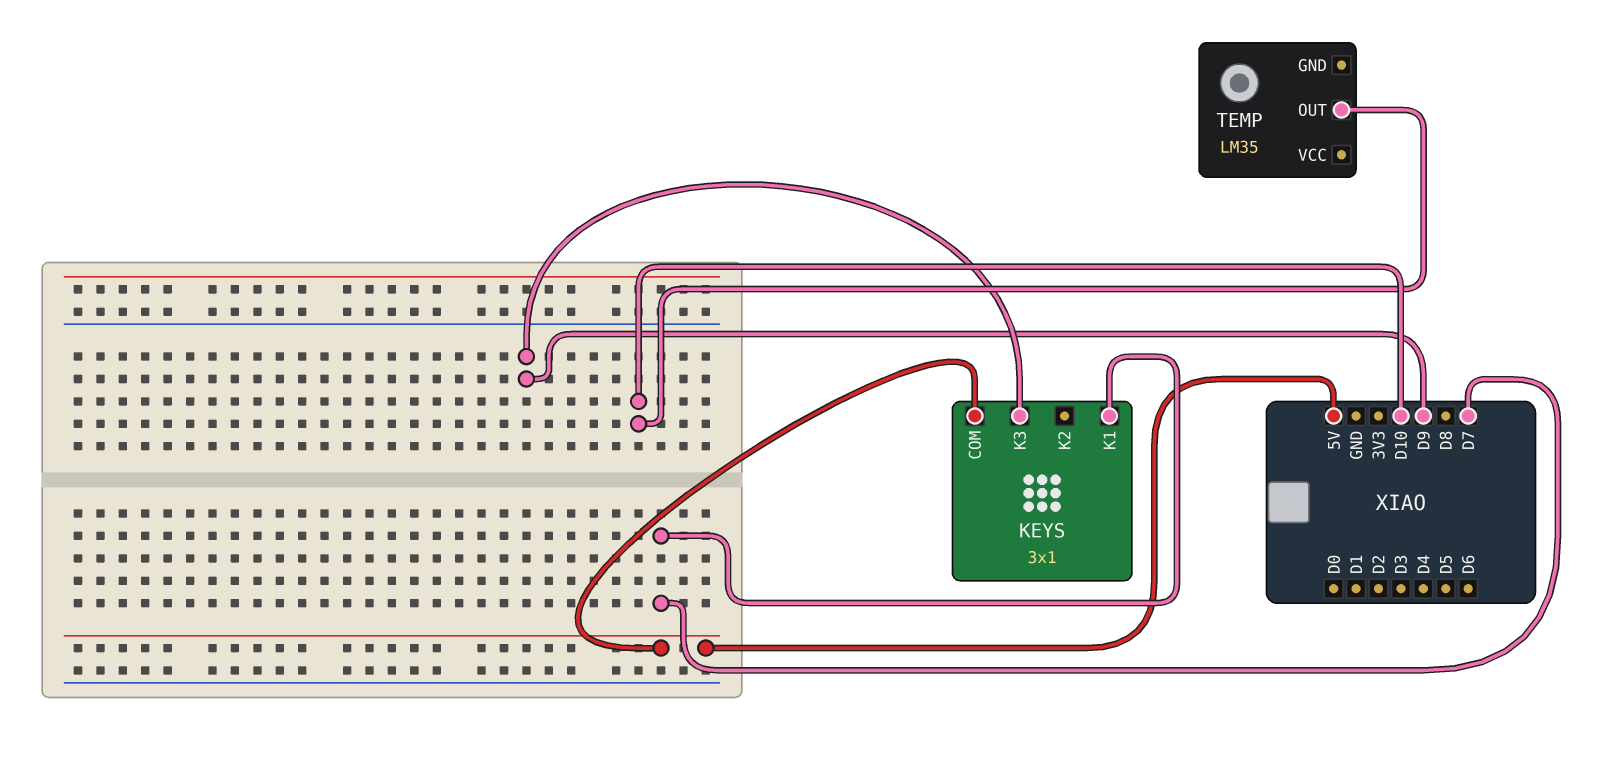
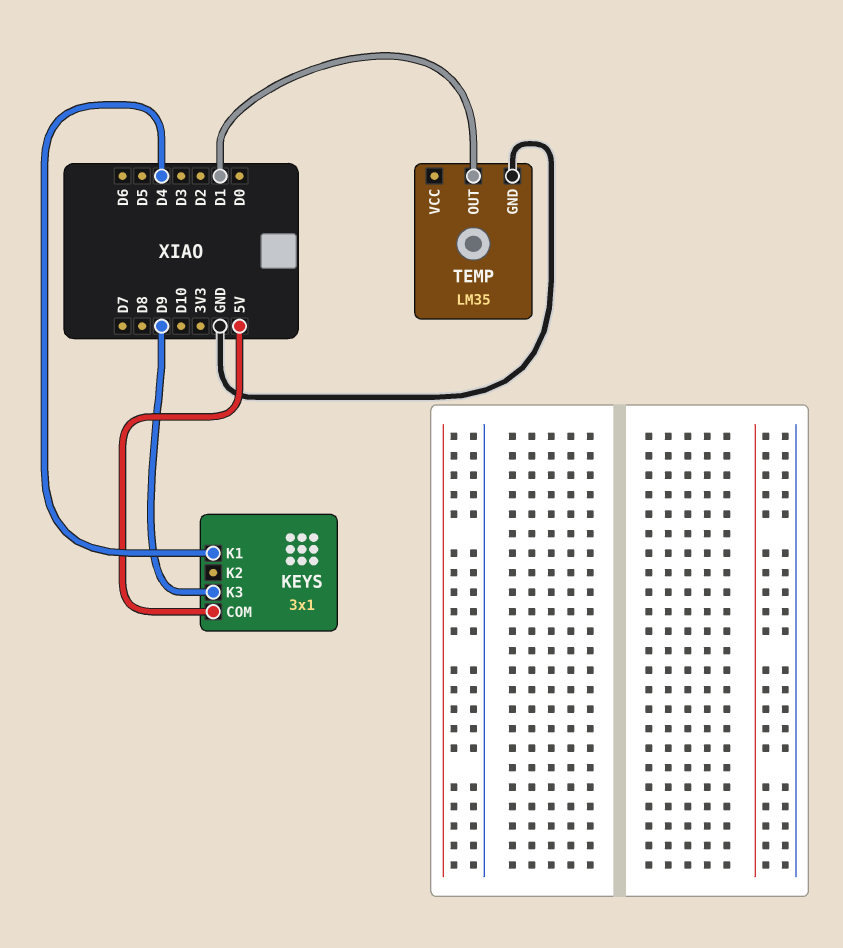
KEYS pin K1: D7 -> D4
TEMP pin GND: none -> GND
TEMP pin OUT: D10 -> D1

